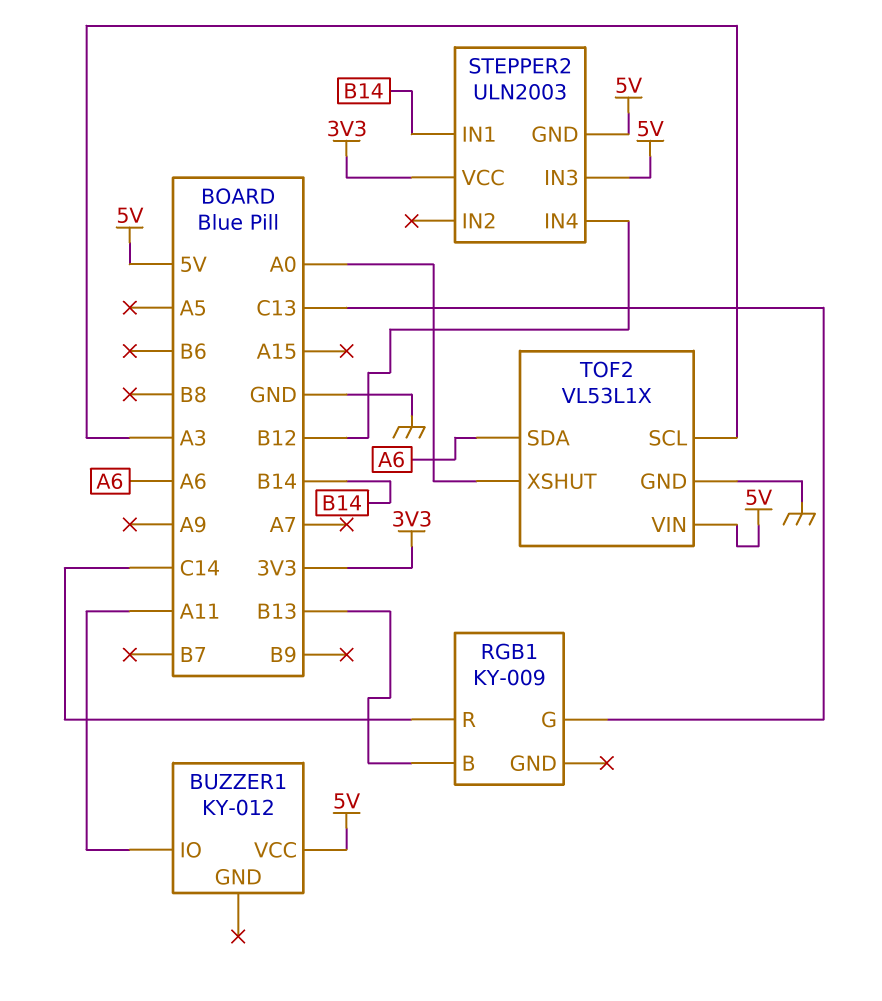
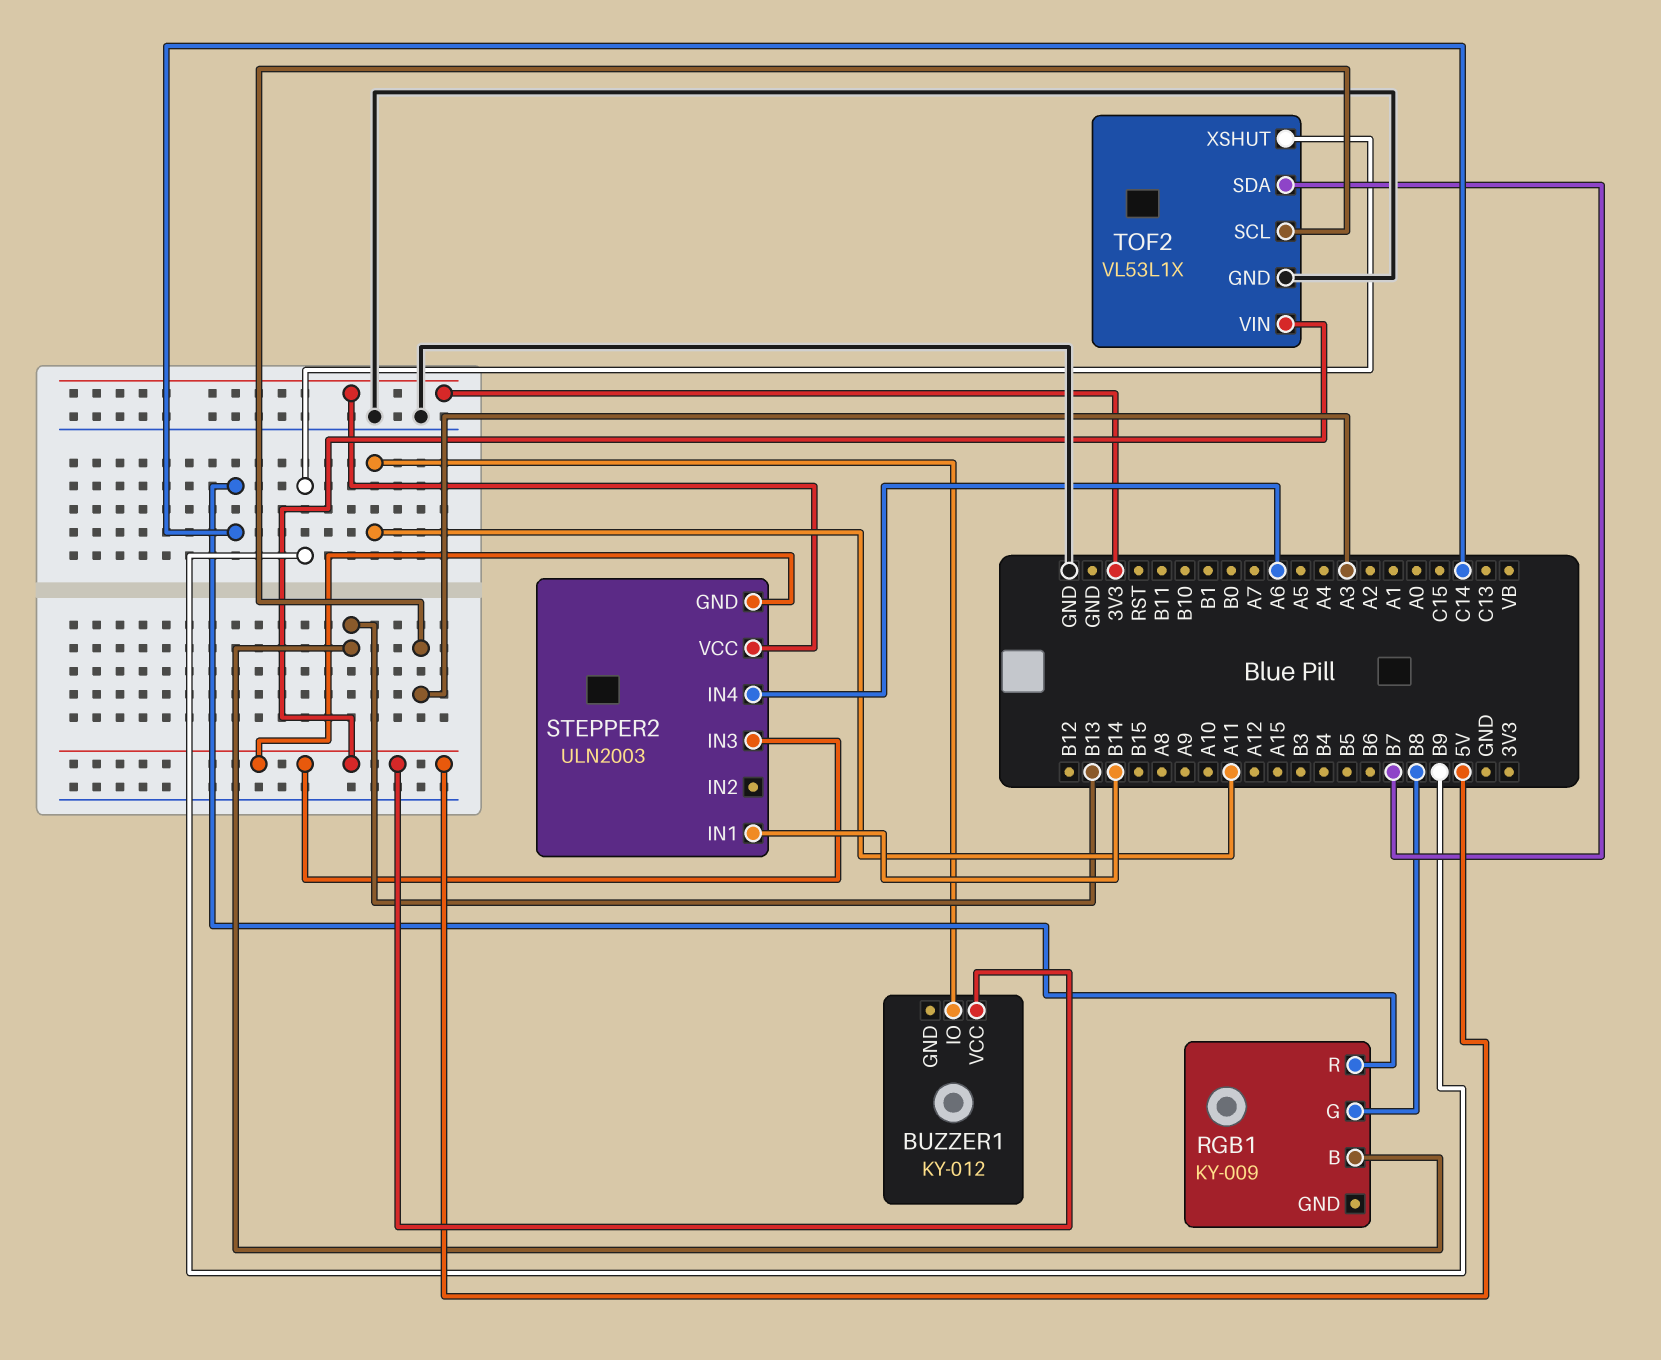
RGB1 pin G: C13 -> B8
STEPPER2 pin IN4: B12 -> A6
TOF2 pin SDA: A6 -> B7
TOF2 pin XSHUT: A0 -> B9

